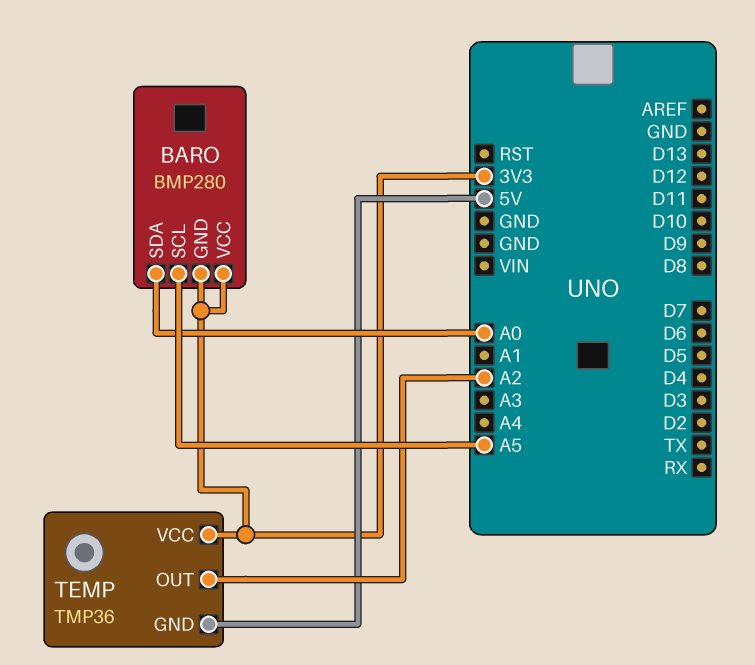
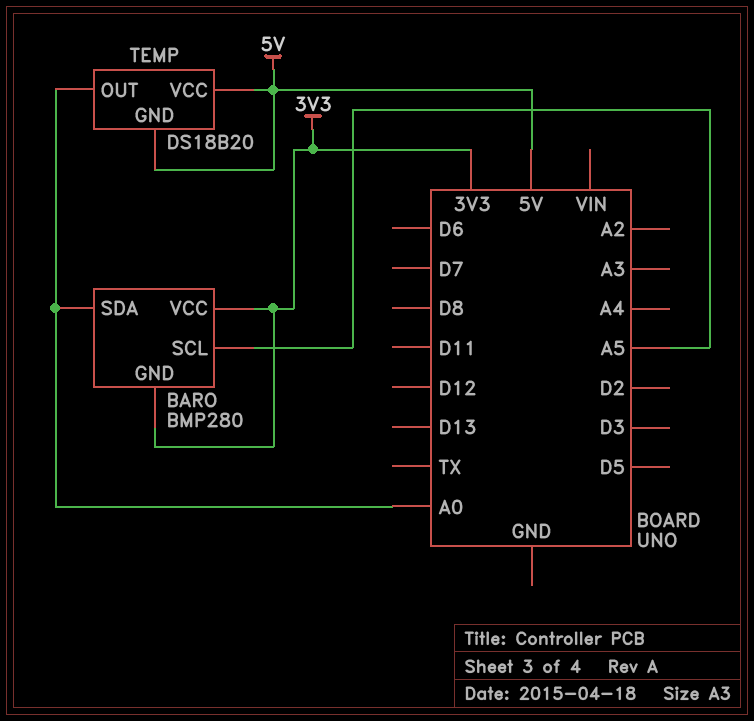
TEMP: TMP36 -> DS18B20
TEMP pin OUT: A2 -> A0
TEMP pin VCC: 3V3 -> 5V

